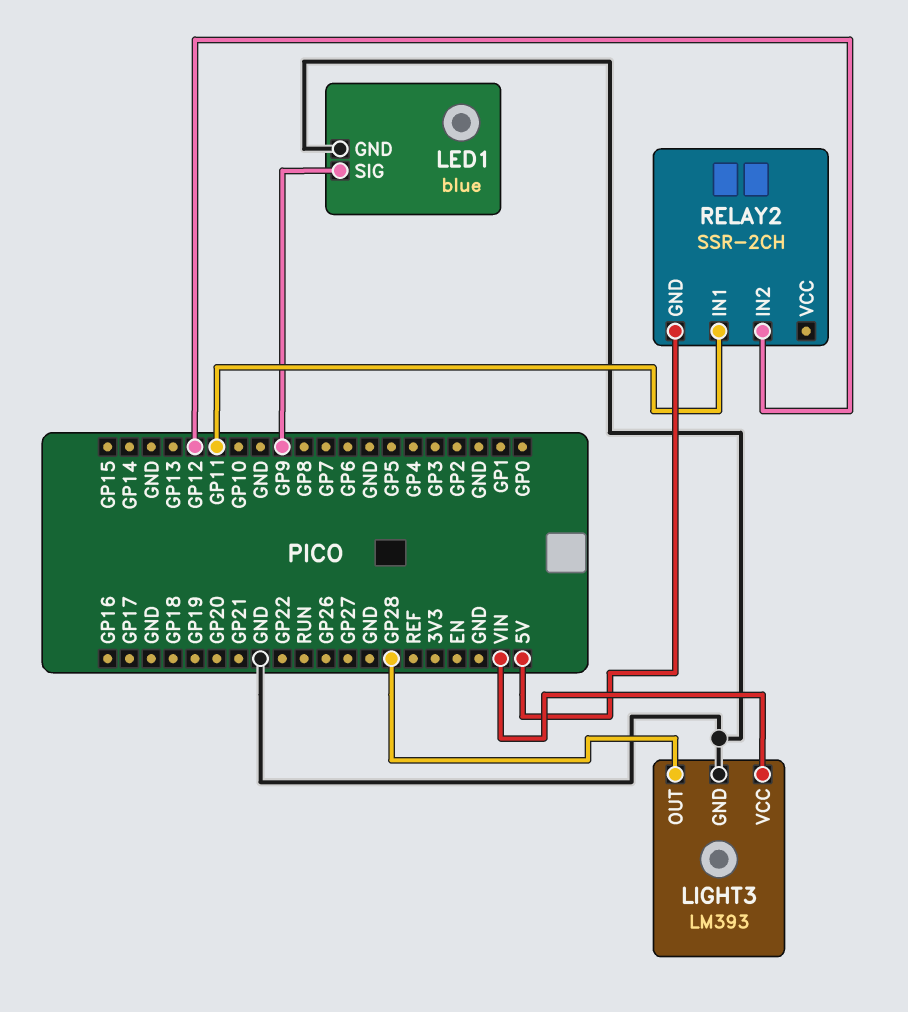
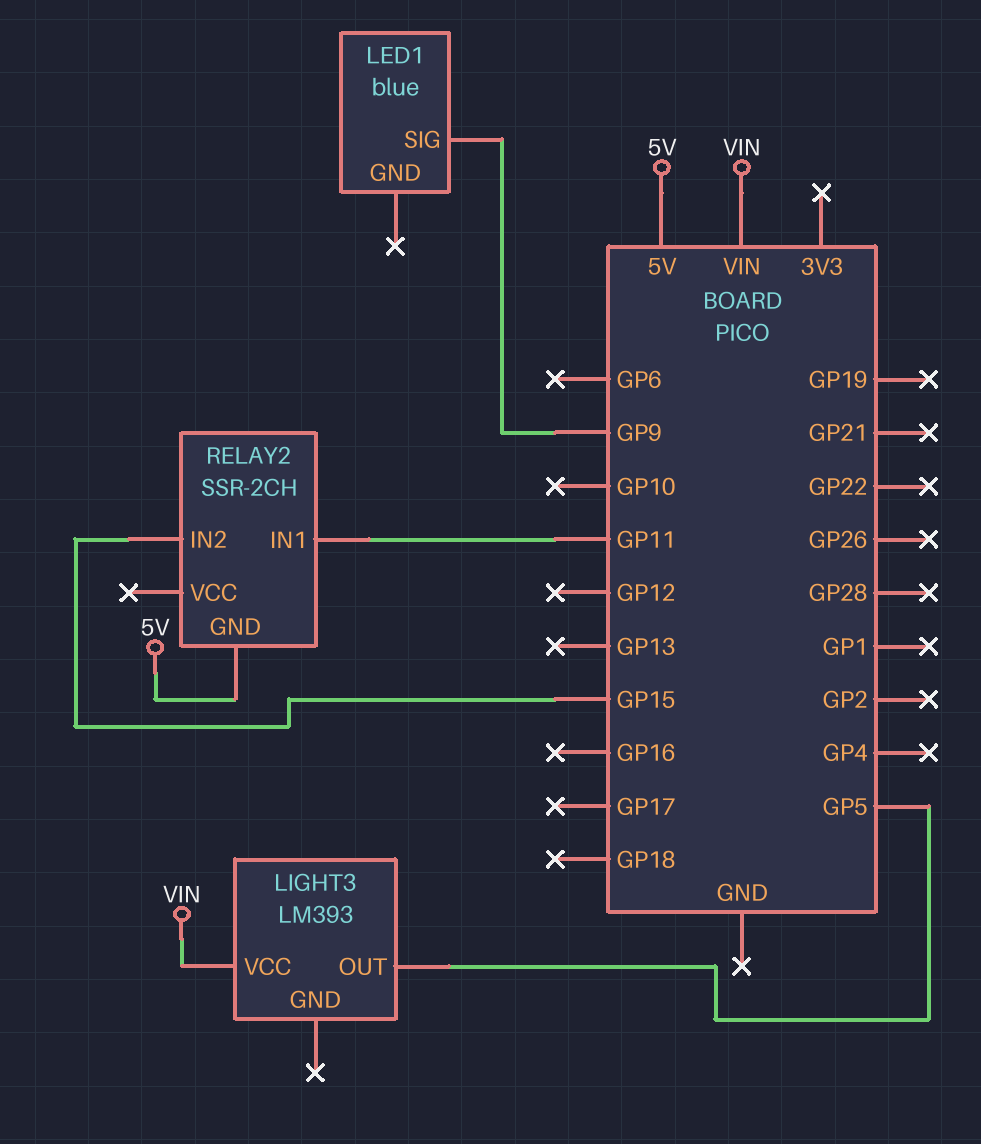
LED1 pin GND: GND -> none
LIGHT3 pin GND: GND -> none
LIGHT3 pin OUT: GP28 -> GP5
RELAY2 pin IN2: GP12 -> GP15

